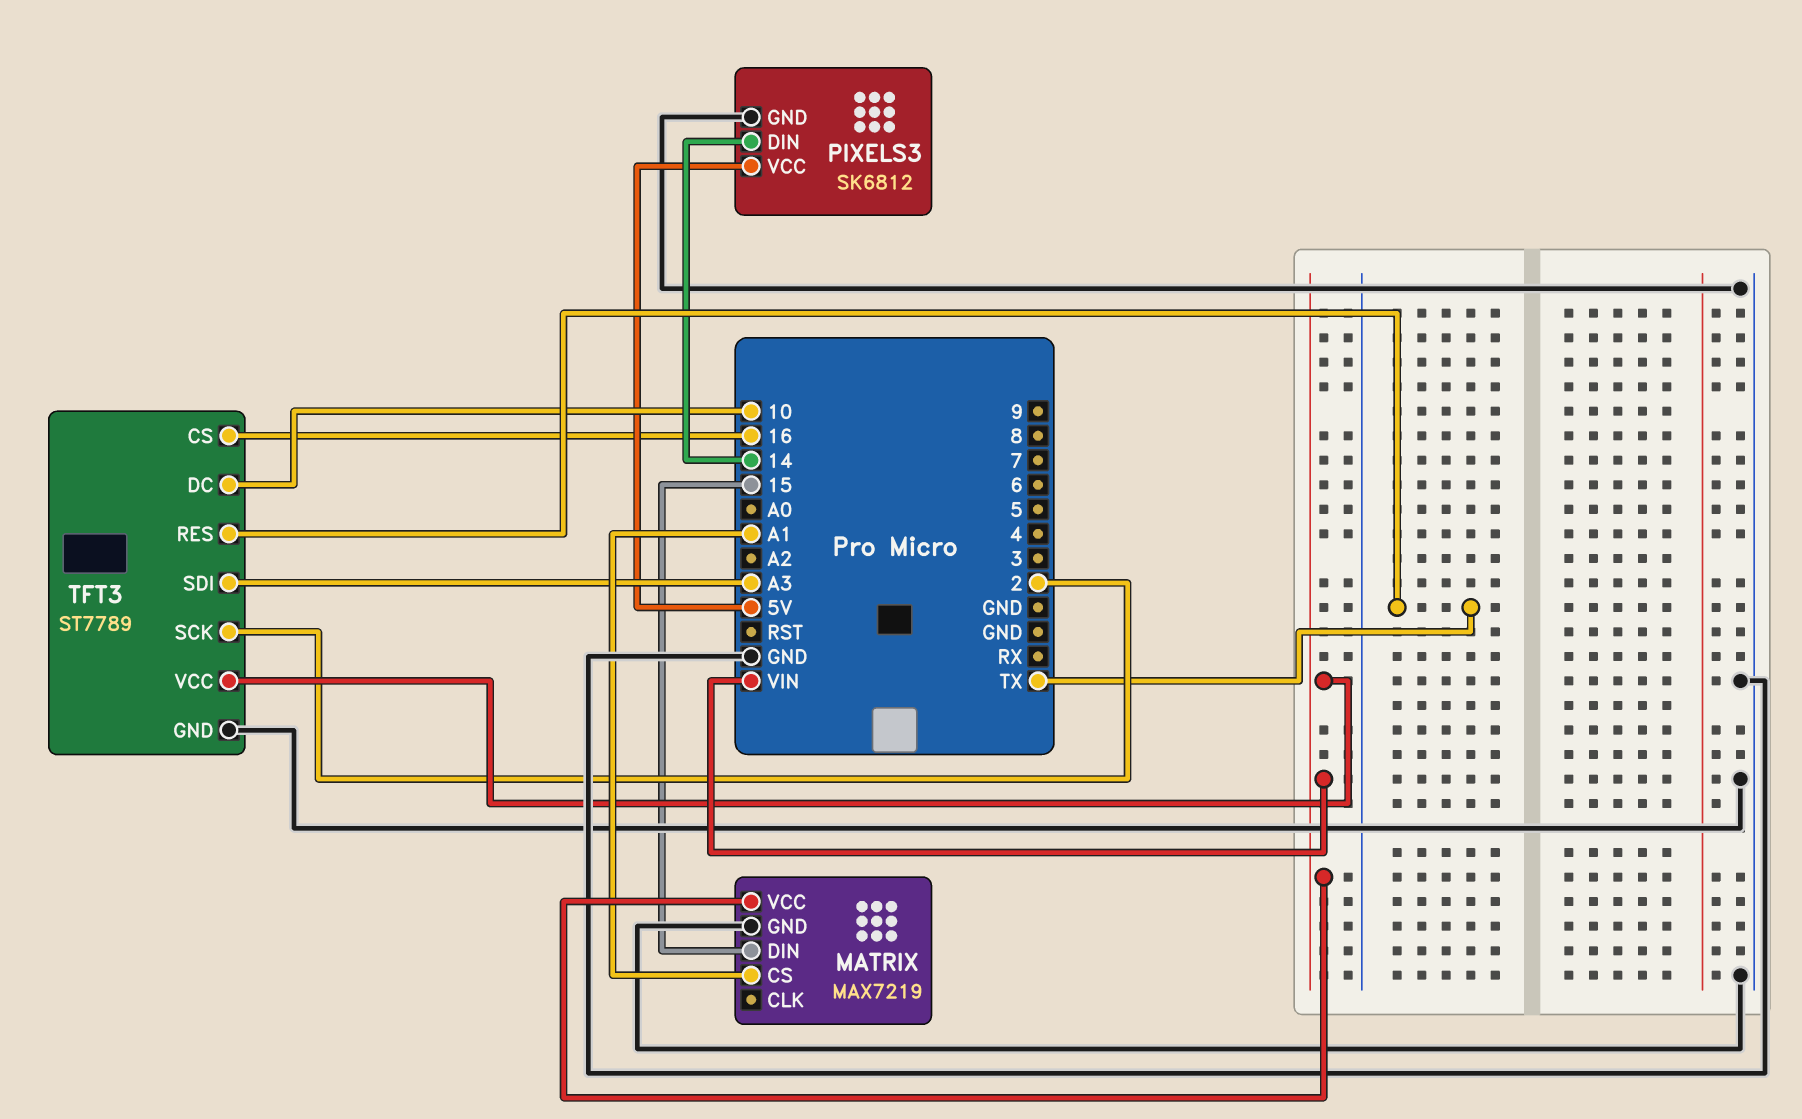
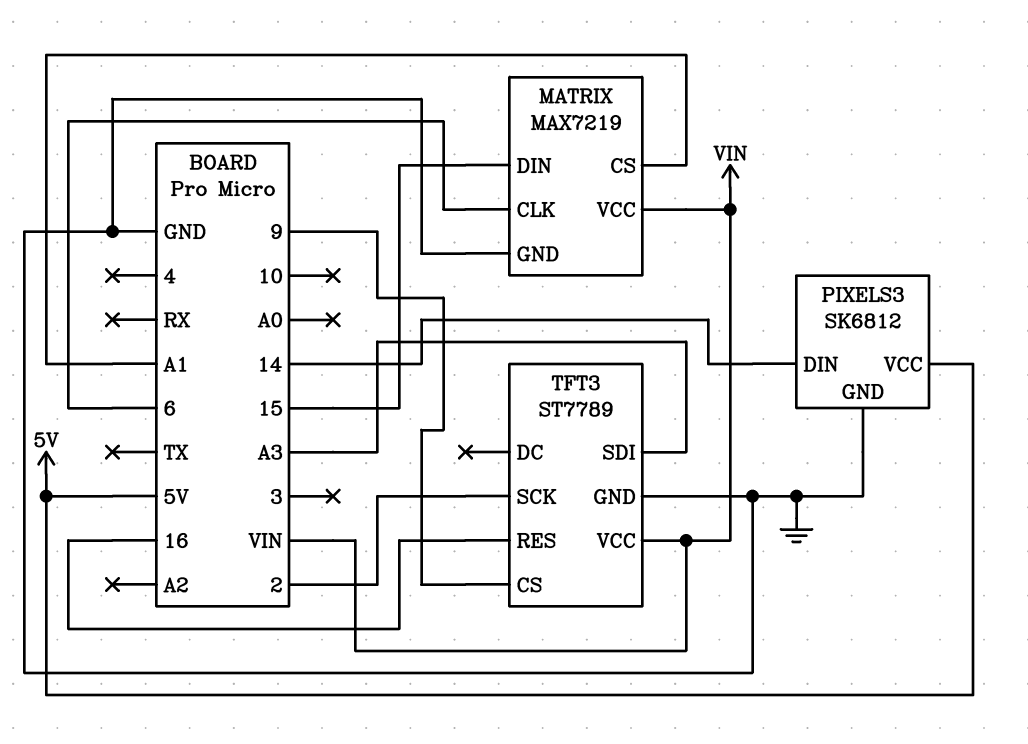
MATRIX pin CLK: none -> 6
TFT3 pin CS: 16 -> 9
TFT3 pin DC: 10 -> none
TFT3 pin RES: TX -> 16

